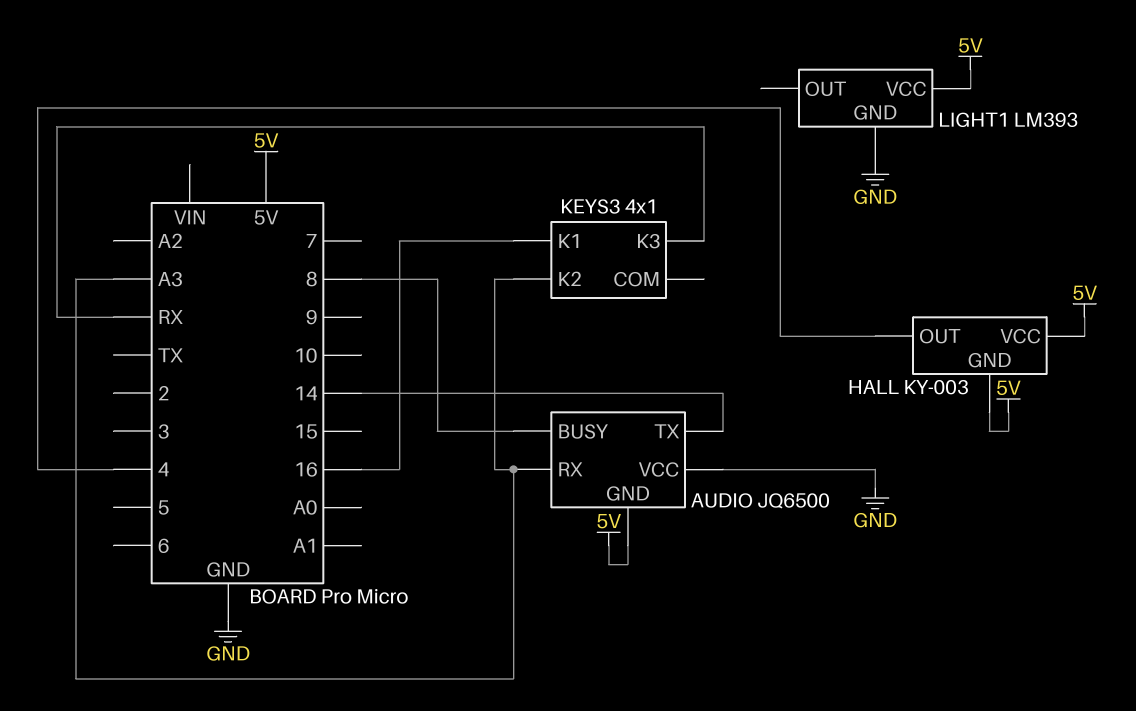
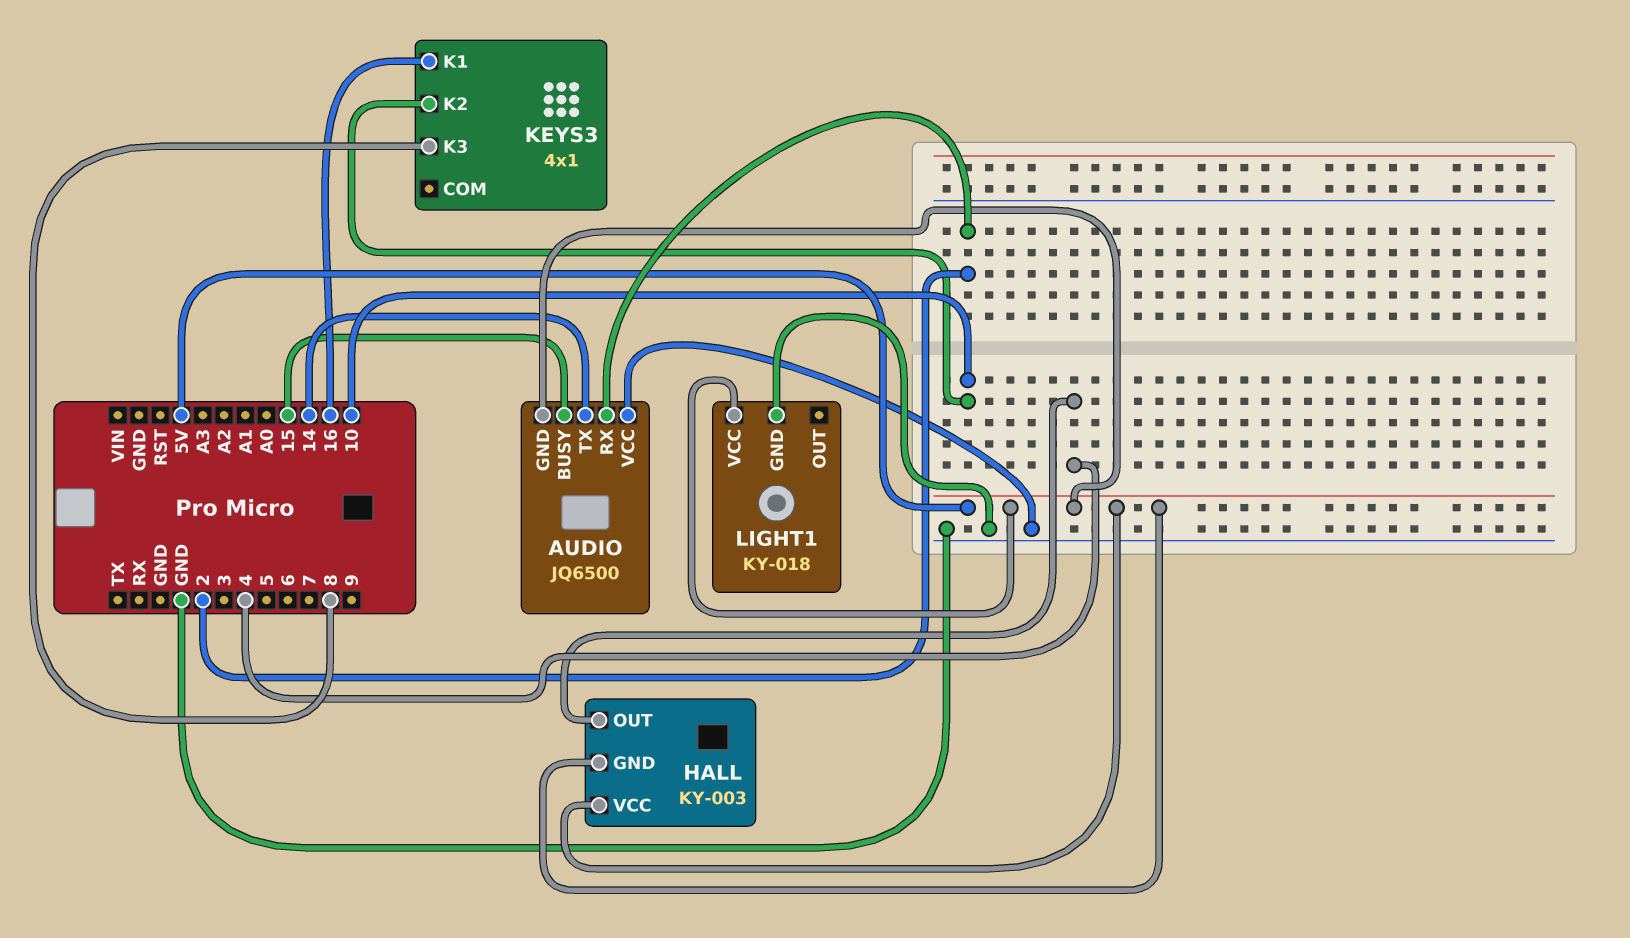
AUDIO pin BUSY: 8 -> 15
AUDIO pin RX: A3 -> 2
KEYS3 pin K2: A3 -> 10
KEYS3 pin K3: RX -> 8
LIGHT1: LM393 -> KY-018

